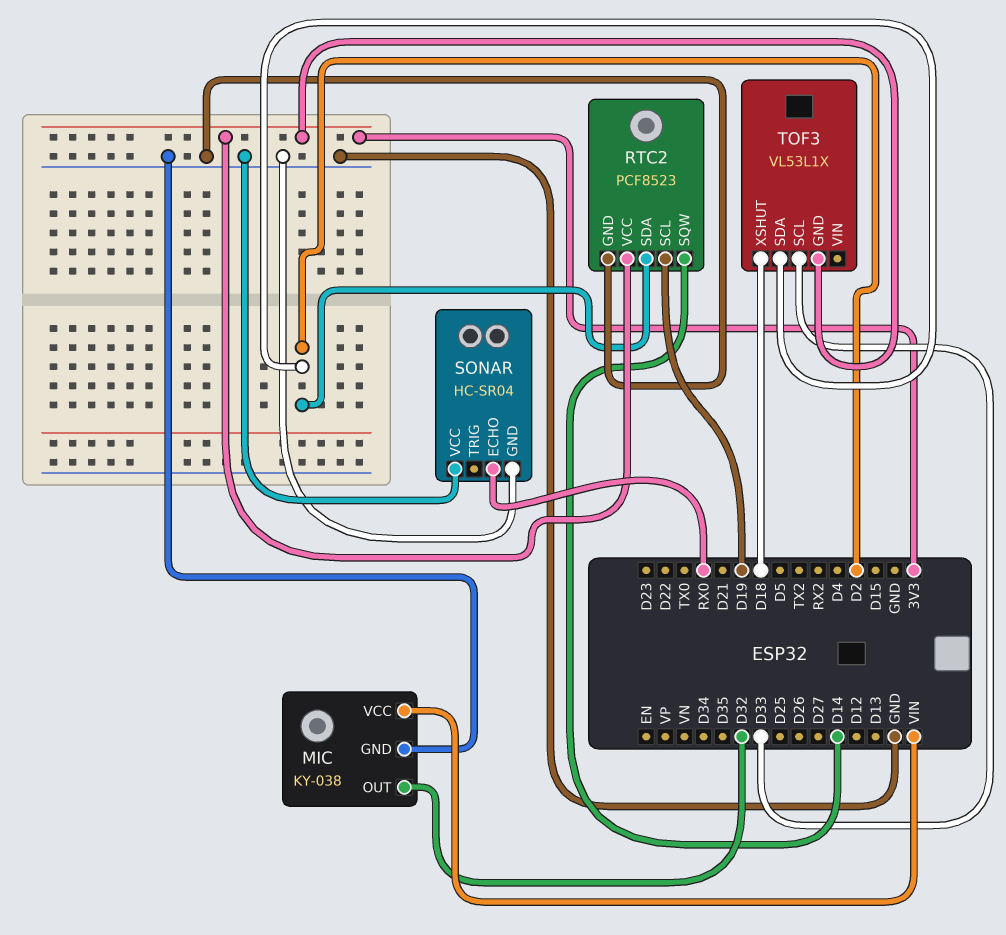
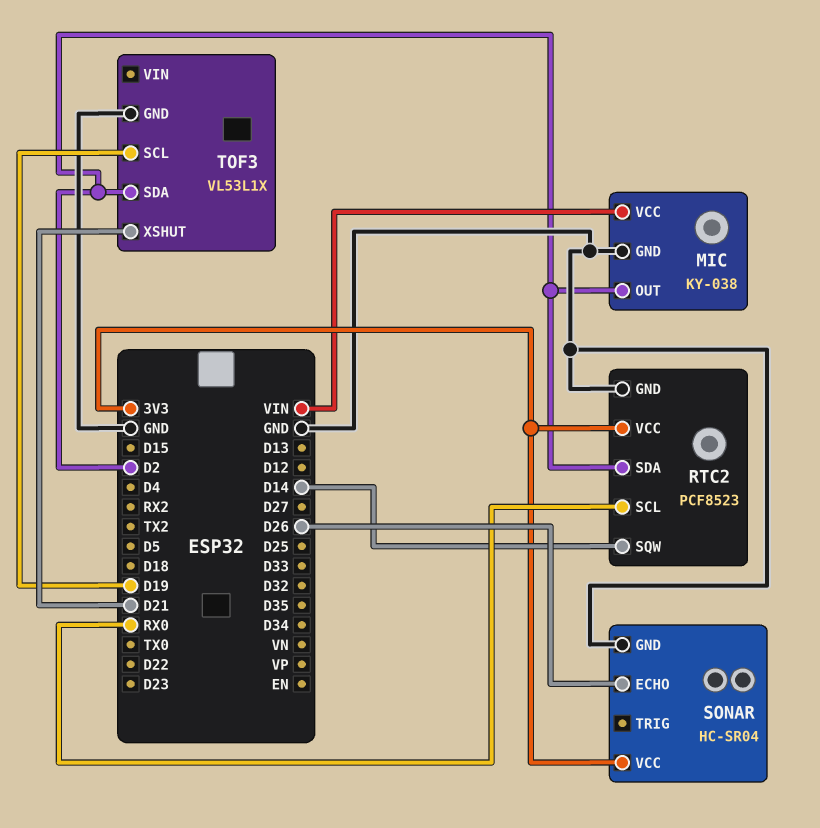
MIC pin OUT: D32 -> D2
RTC2 pin SCL: D19 -> RX0
SONAR pin ECHO: RX0 -> D26
SONAR pin VCC: GND -> 3V3
TOF3 pin GND: 3V3 -> GND
TOF3 pin SCL: D33 -> D19
TOF3 pin XSHUT: D18 -> D21

